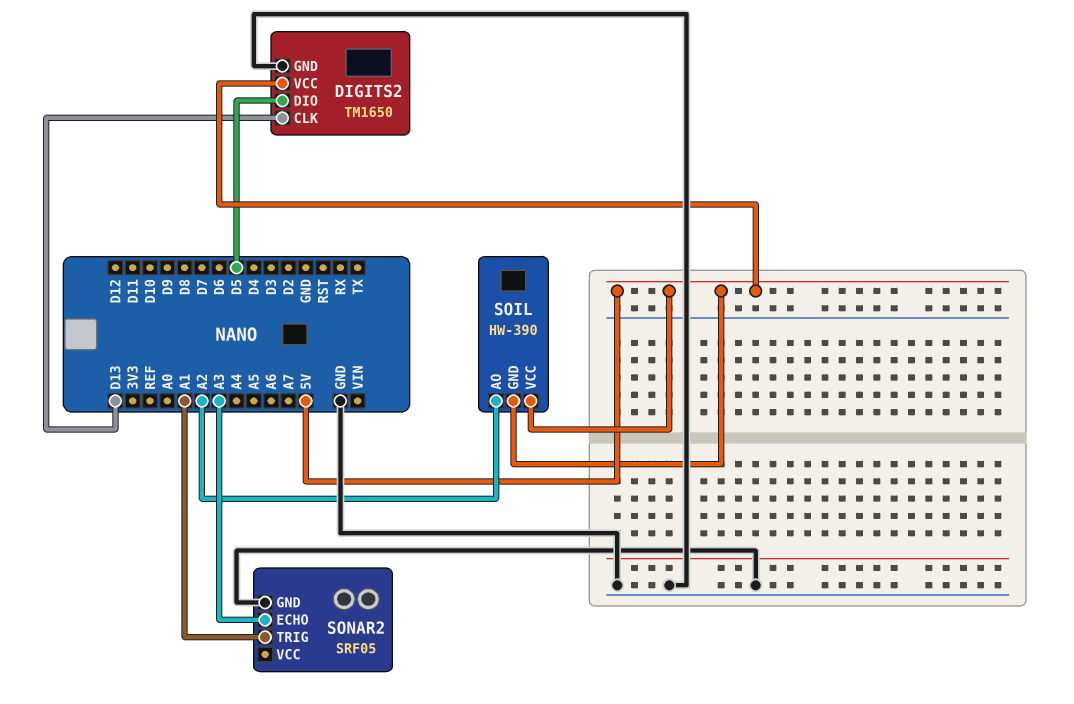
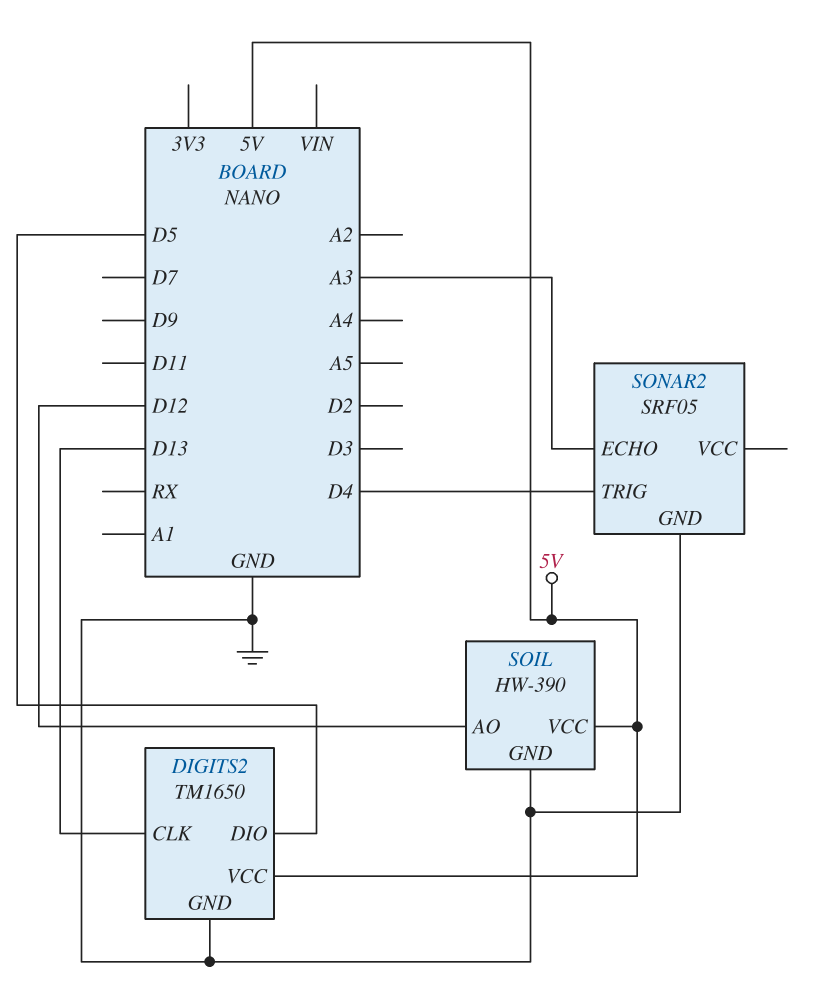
SOIL pin AO: A2 -> D12
SOIL pin GND: 5V -> GND
SONAR2 pin TRIG: A1 -> D4

